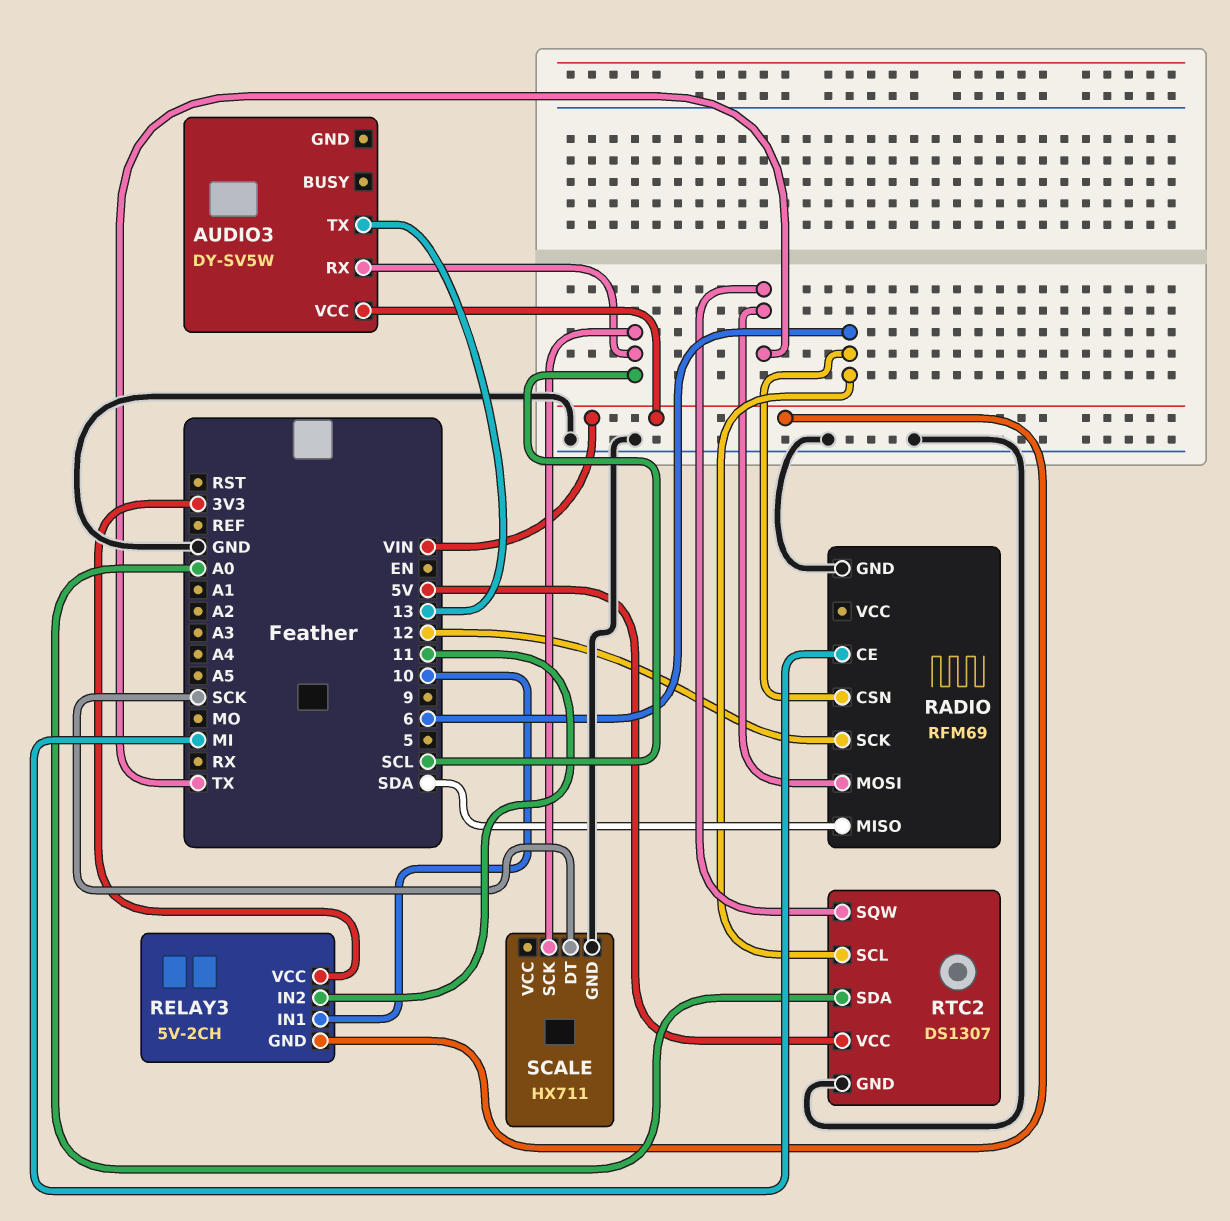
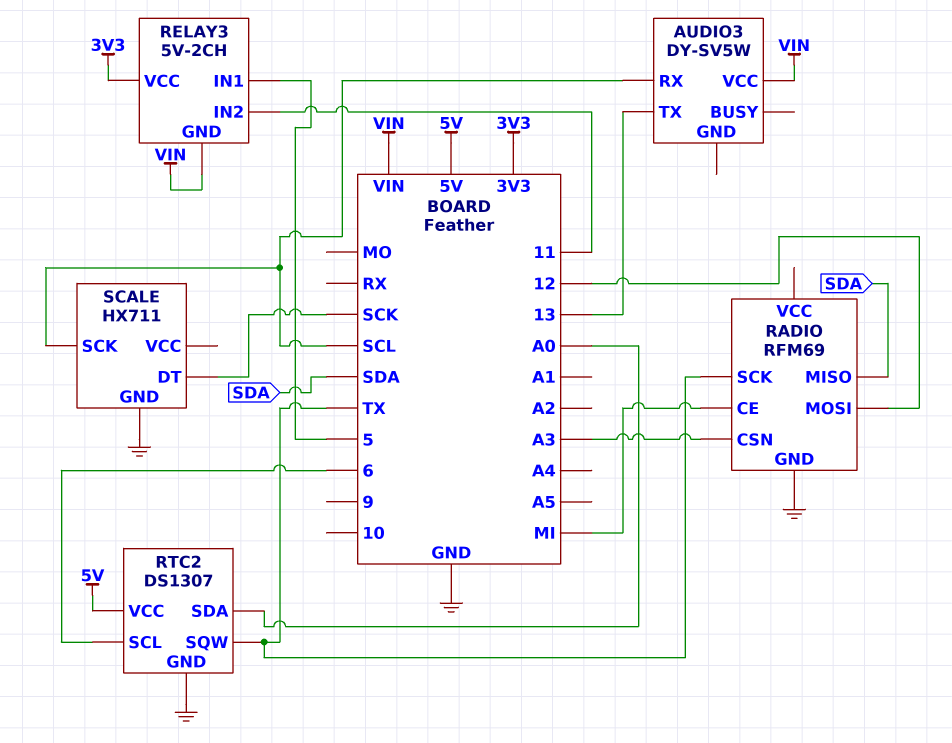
RADIO pin CSN: 6 -> A3
RADIO pin MOSI: TX -> 12
RADIO pin SCK: 12 -> TX
RELAY3 pin IN1: 10 -> 5

